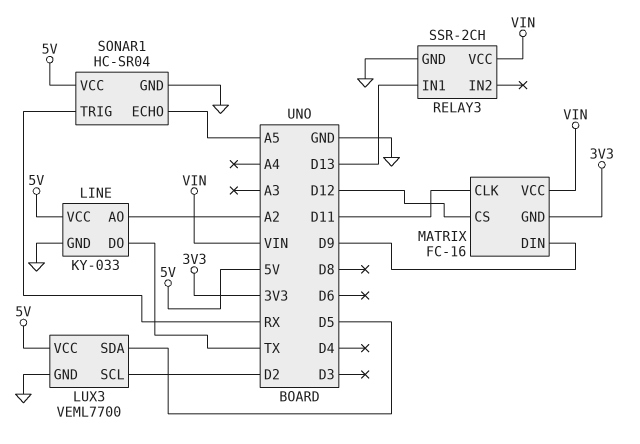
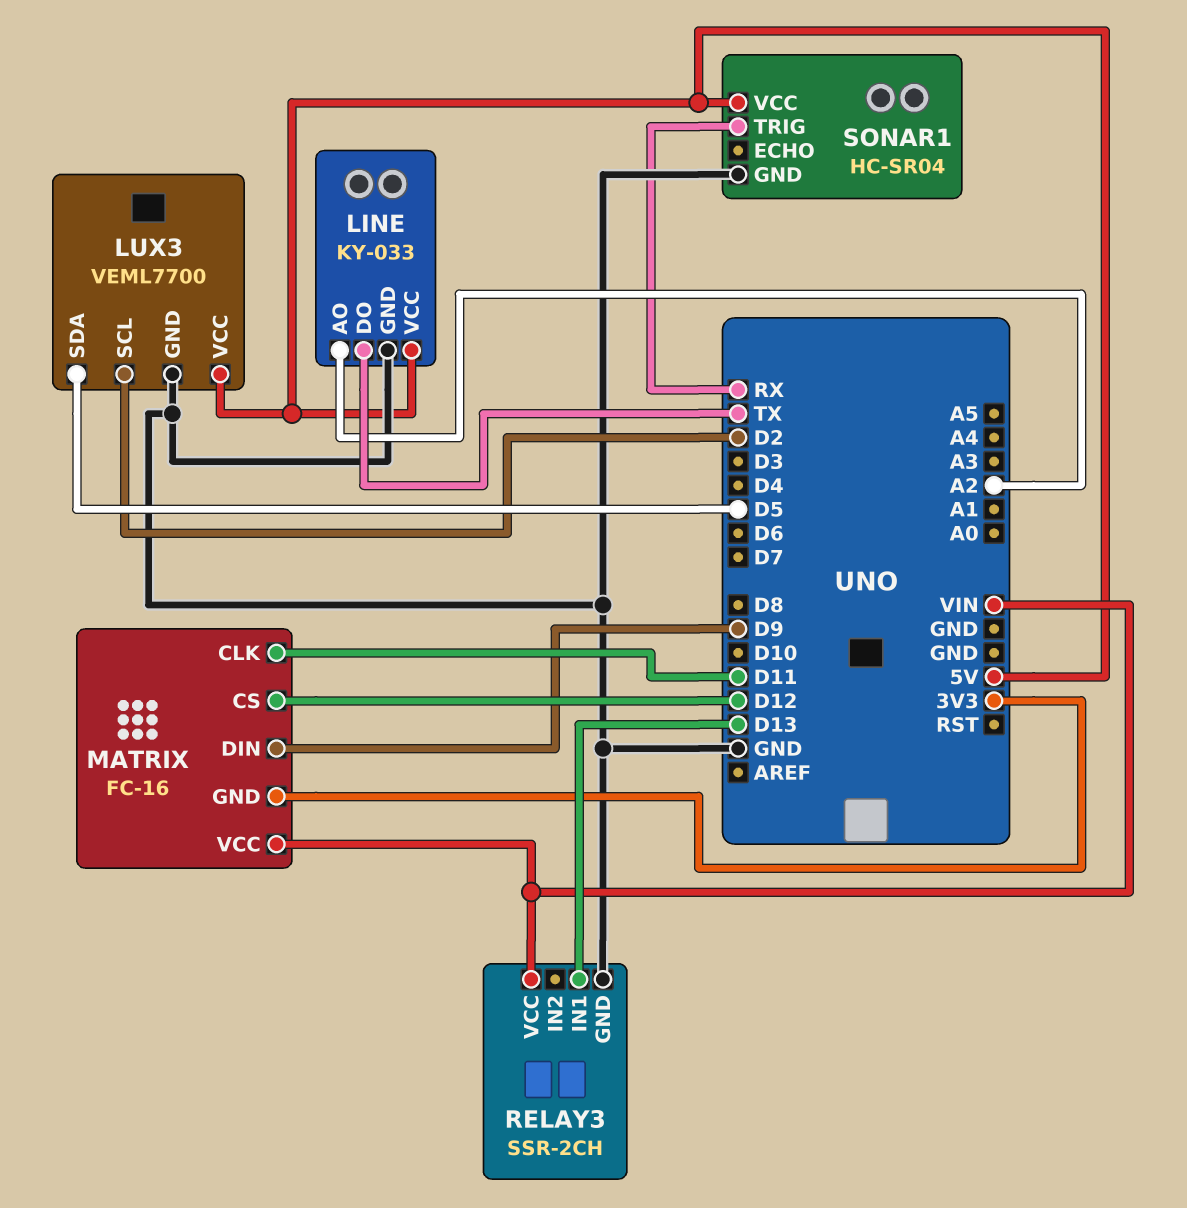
SONAR1 pin ECHO: A5 -> none

